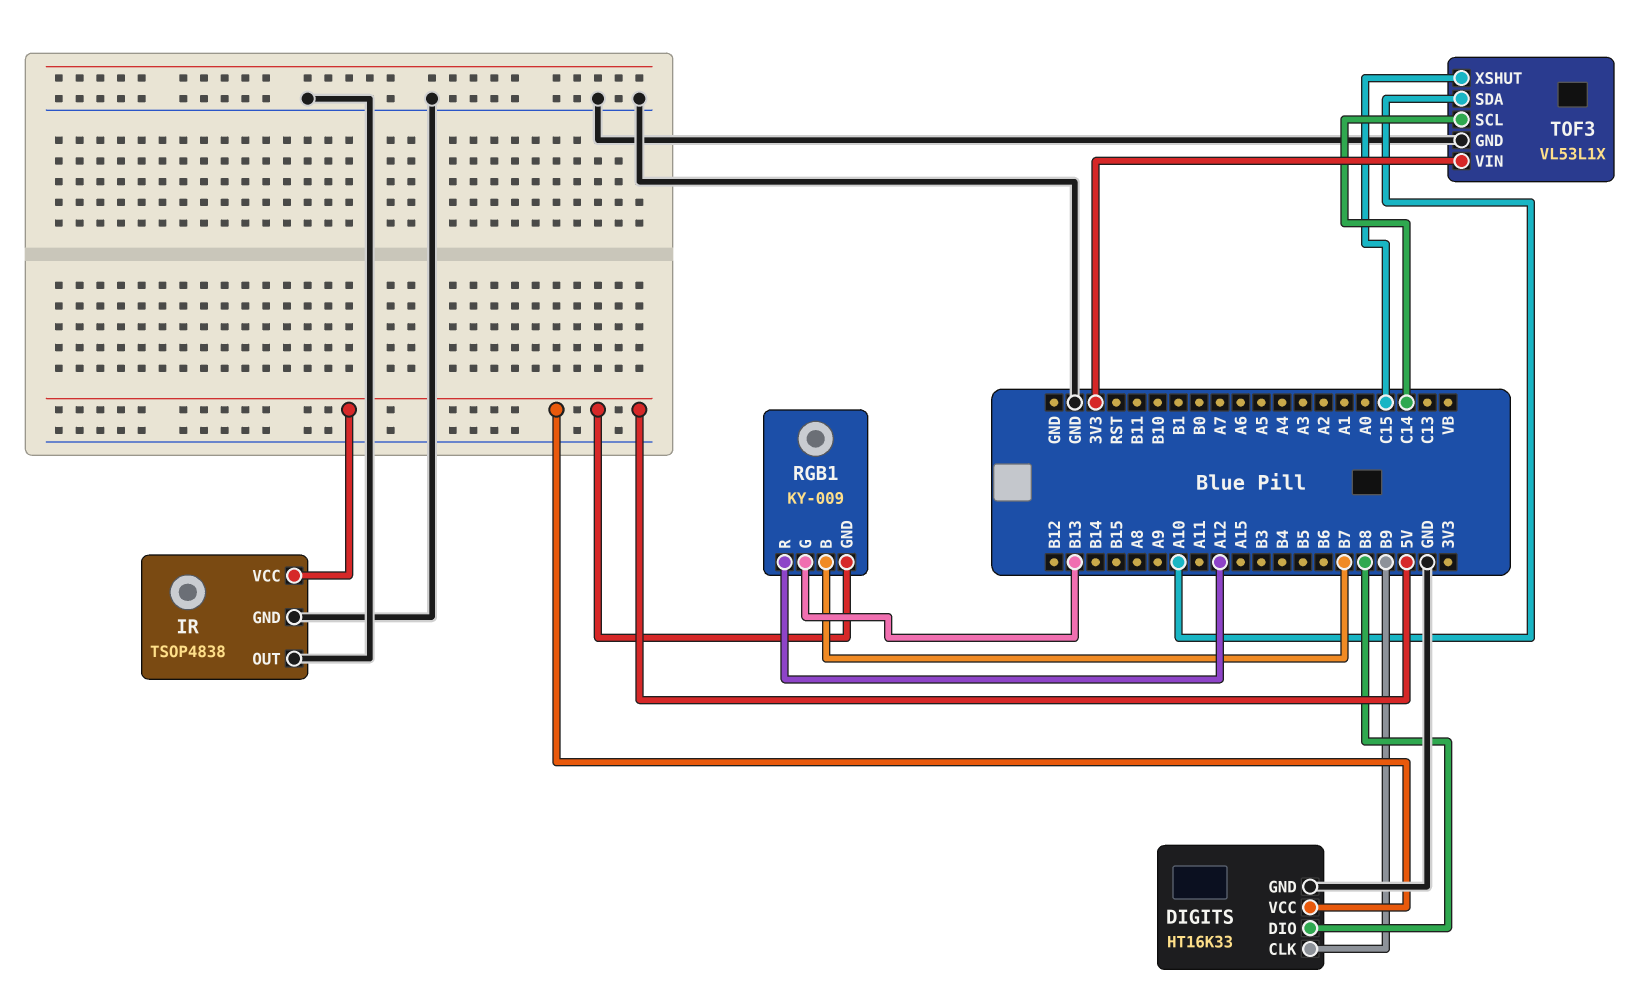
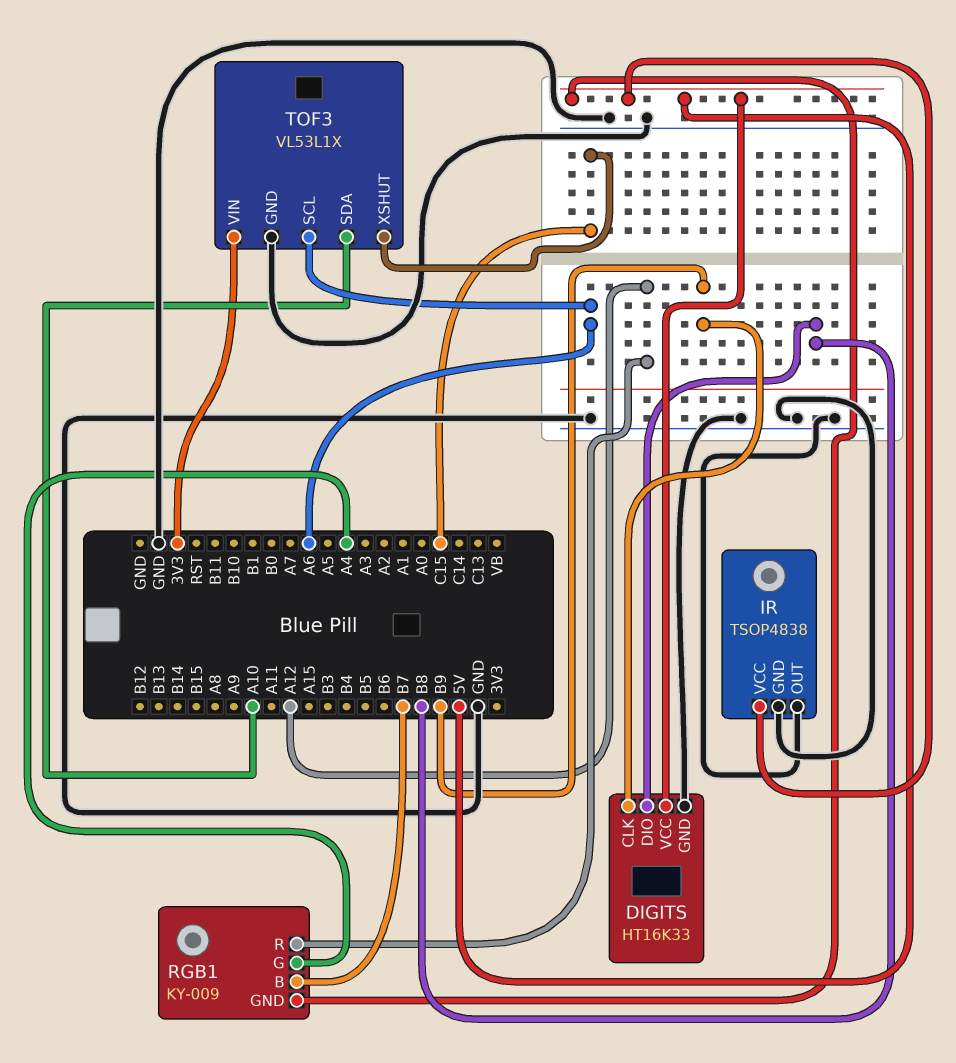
RGB1 pin G: B13 -> A4
TOF3 pin SCL: C14 -> A6

